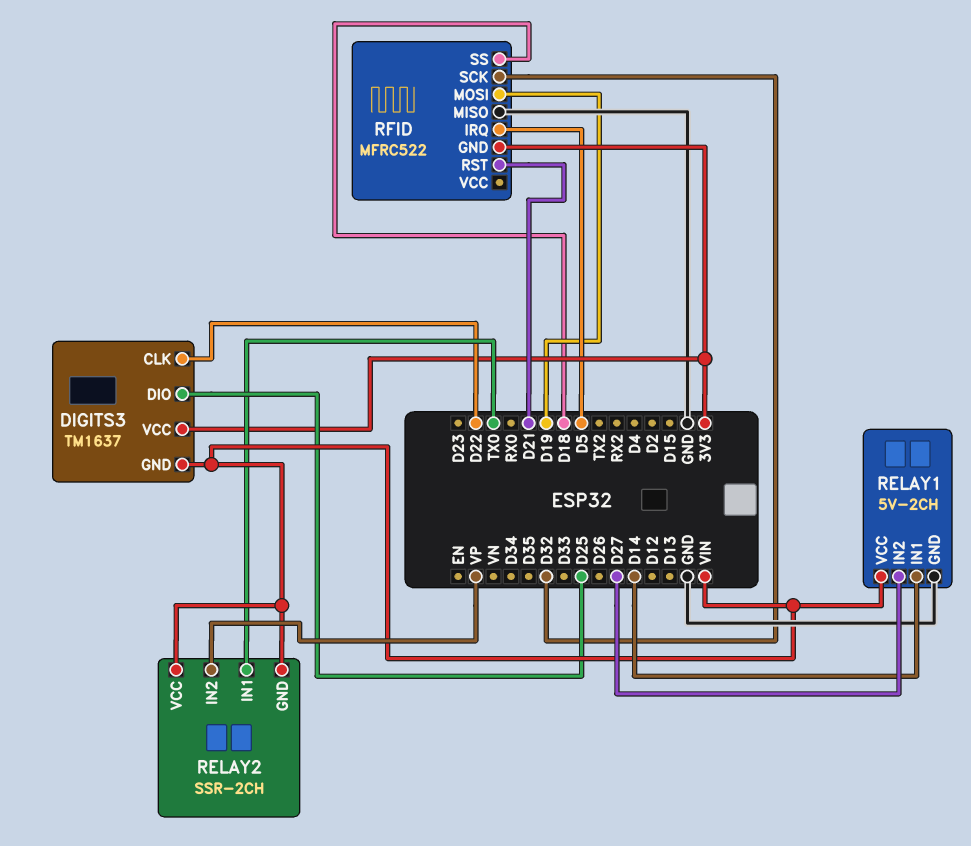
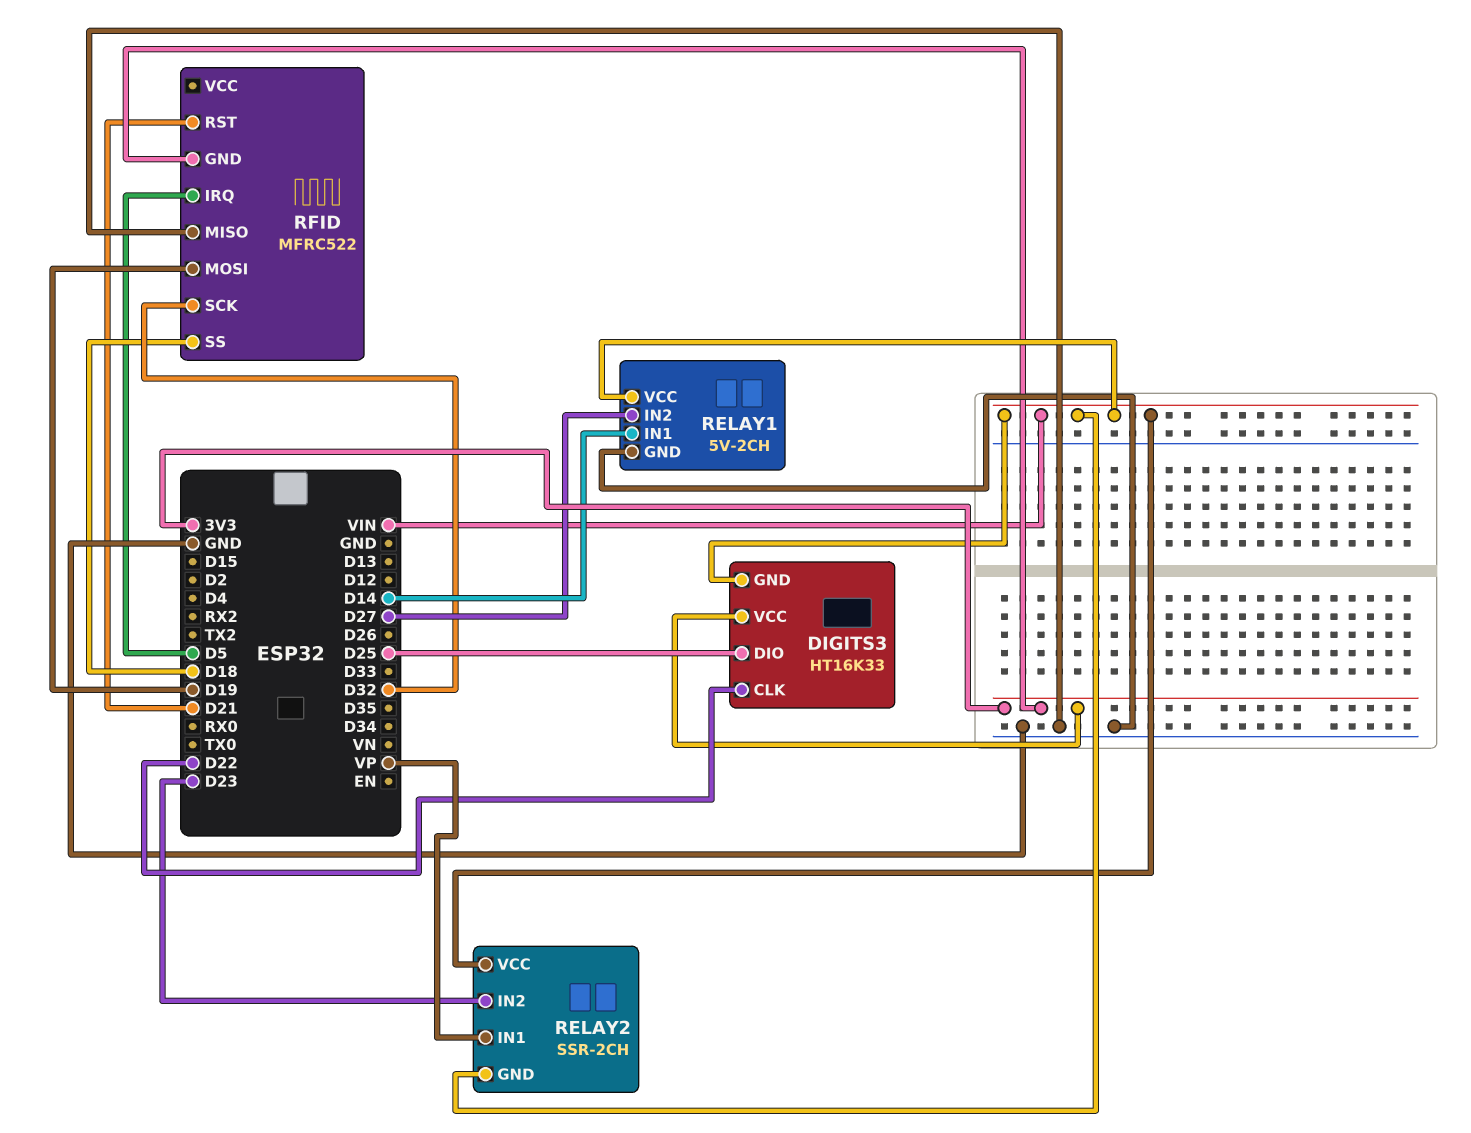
DIGITS3: TM1637 -> HT16K33
RELAY2 pin IN1: TX0 -> VP
RELAY2 pin IN2: VP -> D23

